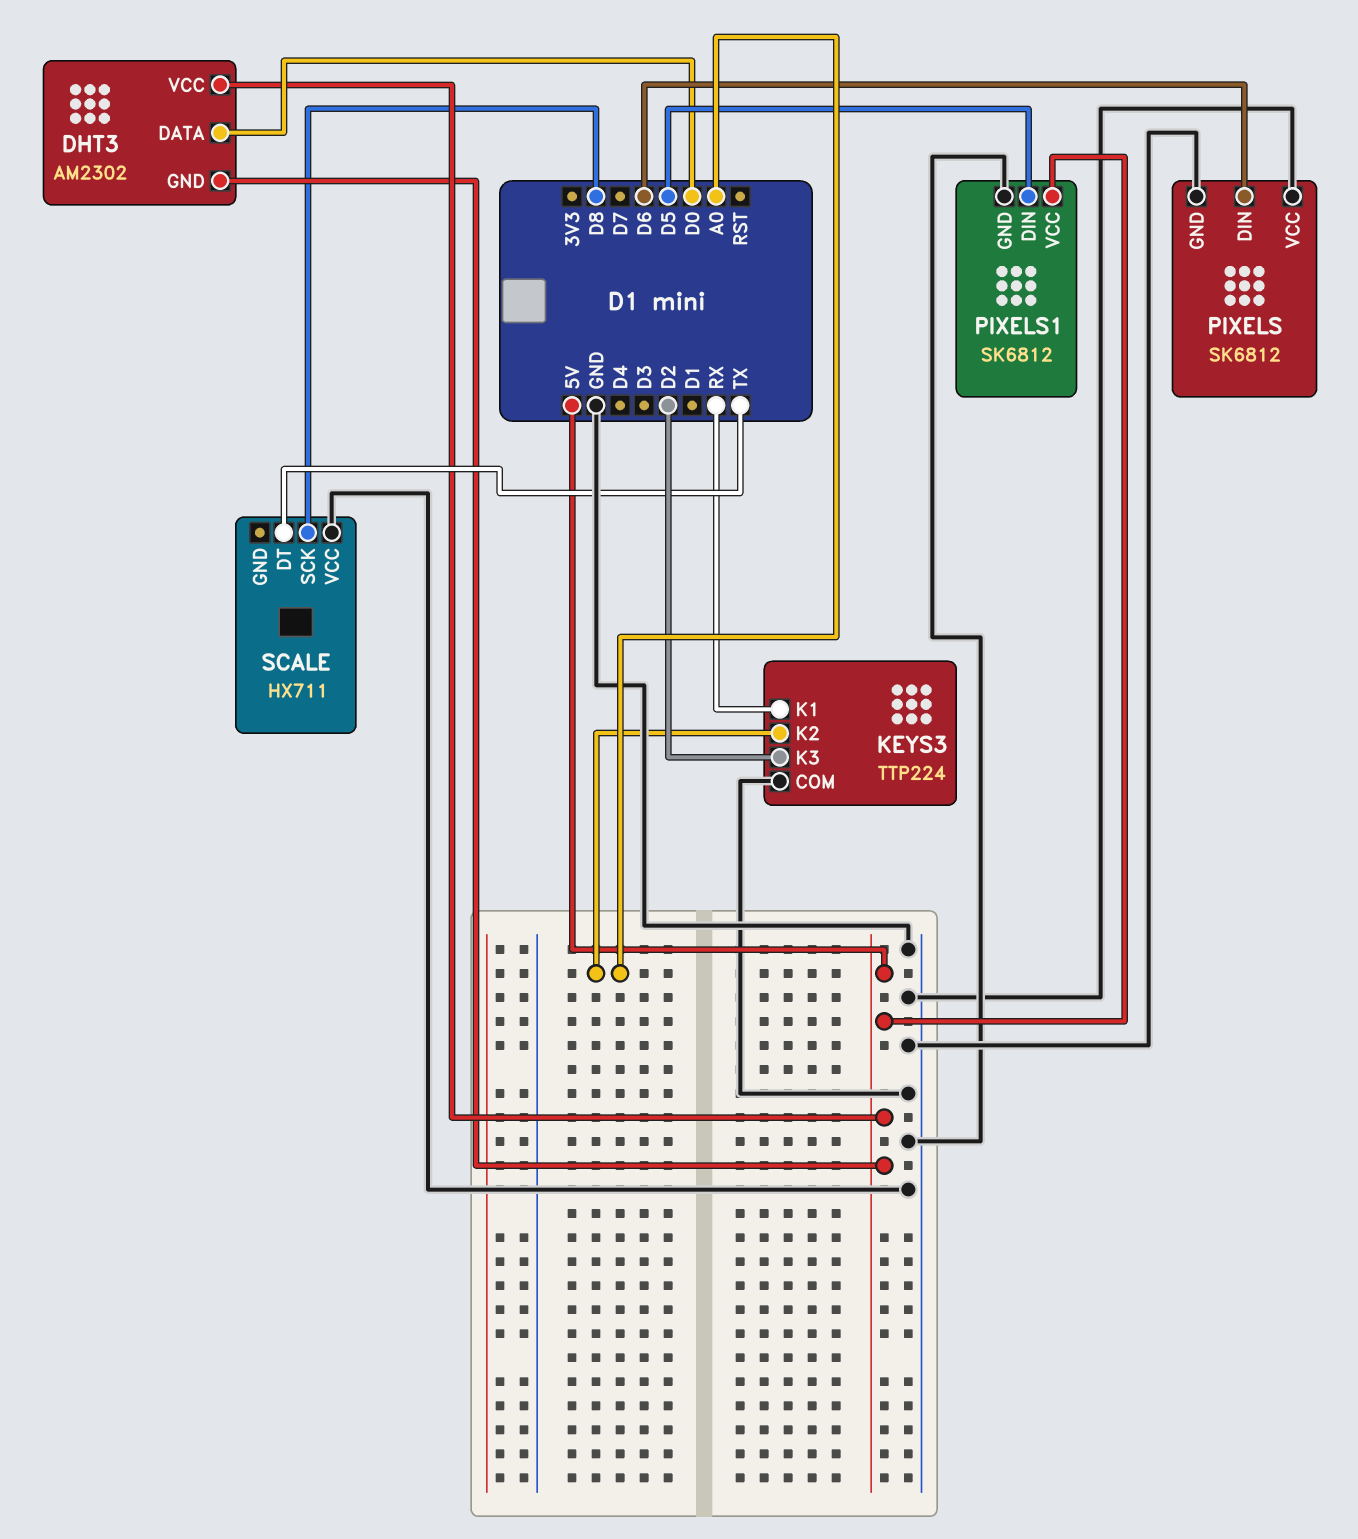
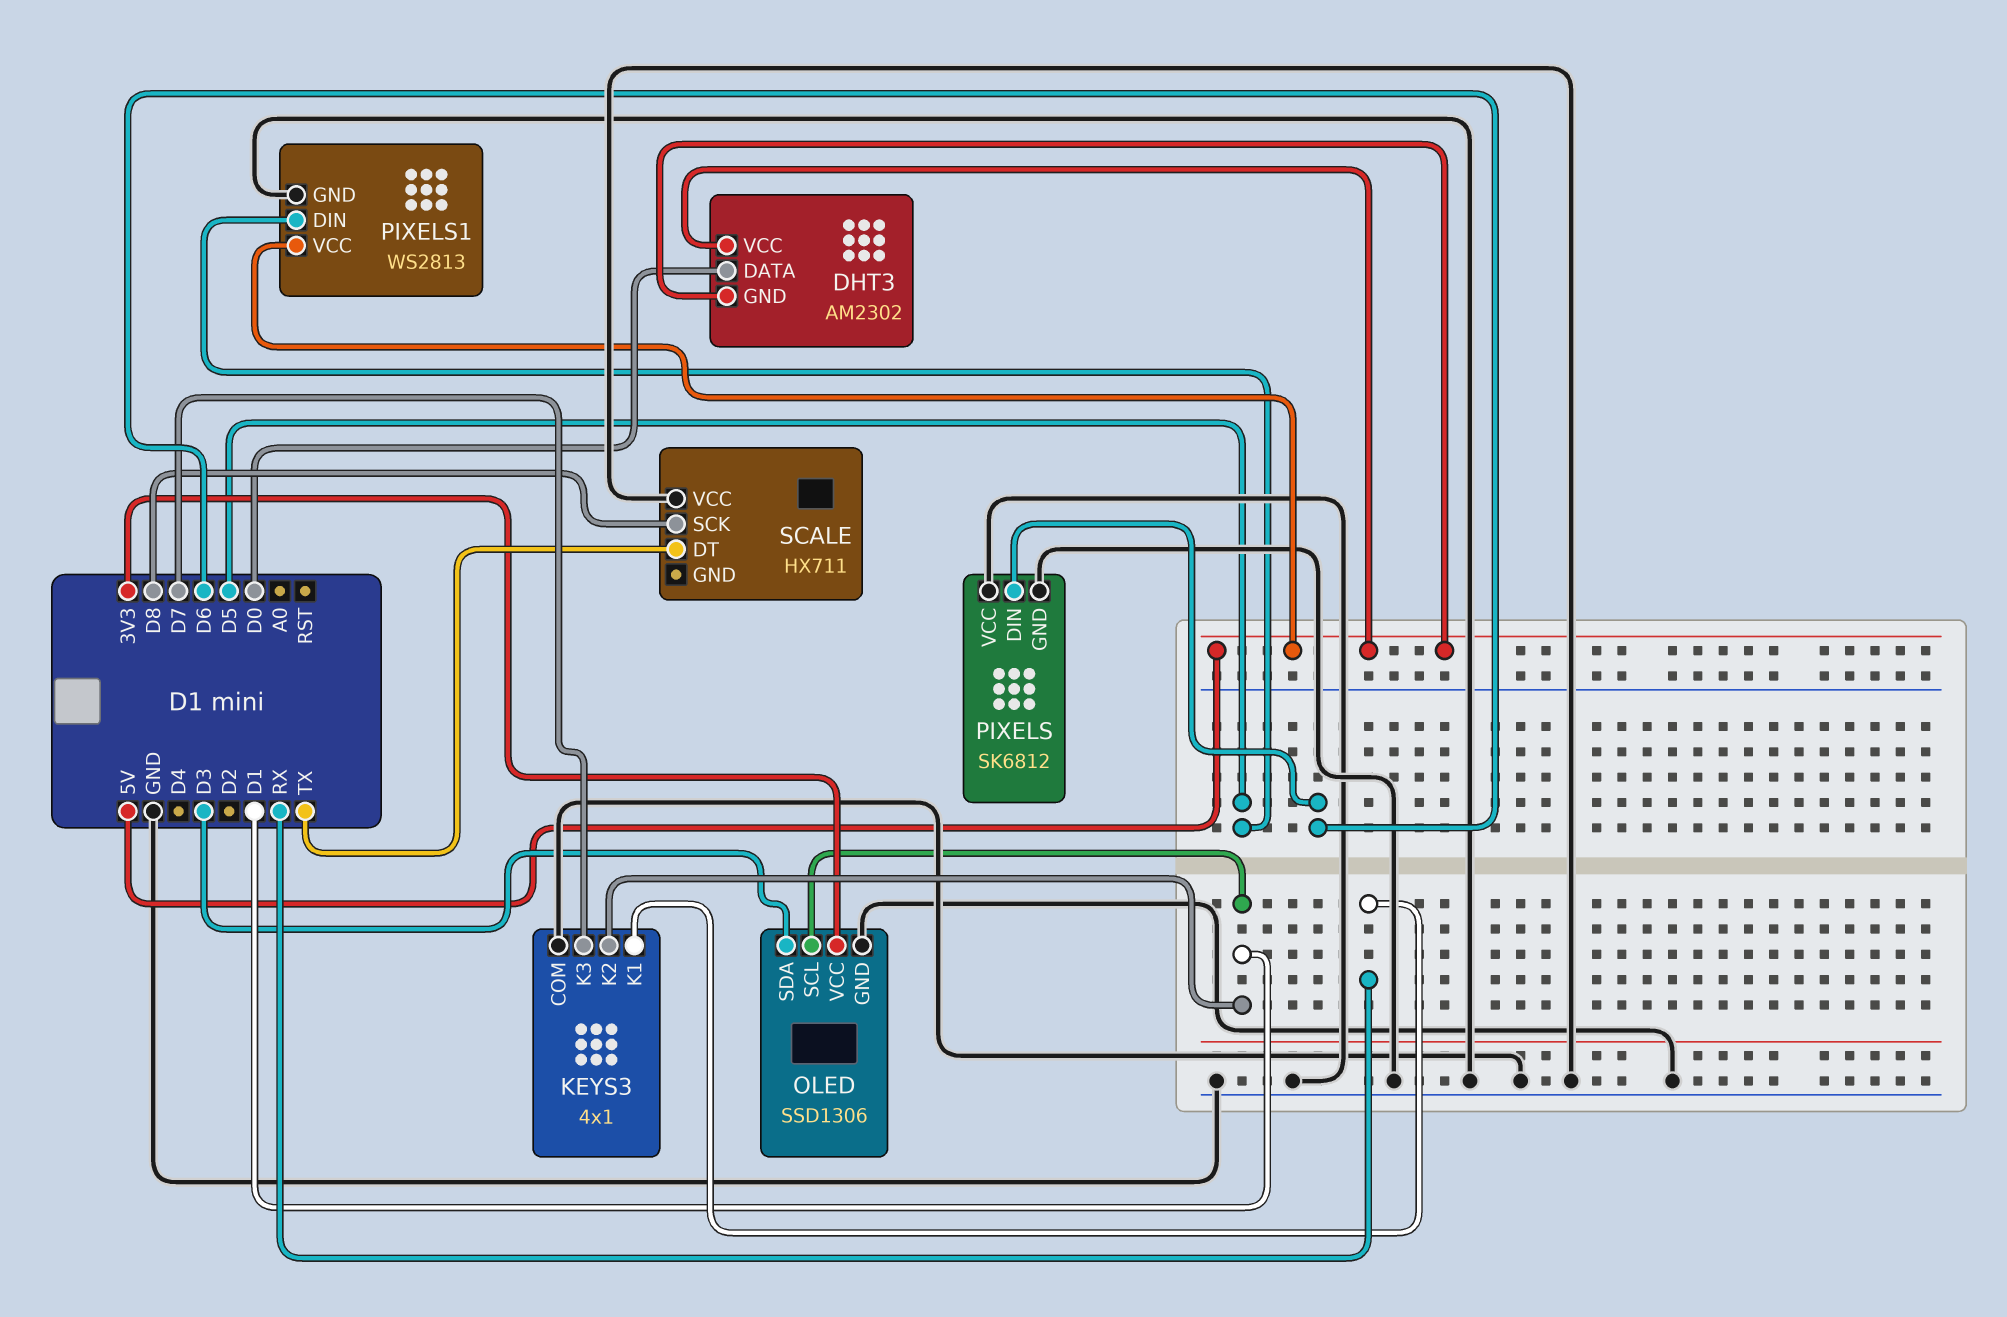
KEYS3: TTP224 -> 4x1
KEYS3 pin K2: A0 -> D1
KEYS3 pin K3: D2 -> D7
OLED: none -> SSD1306
OLED pin GND: none -> GND
OLED pin SCL: none -> D1
OLED pin SDA: none -> D3
OLED pin VCC: none -> 3V3
PIXELS1: SK6812 -> WS2813

